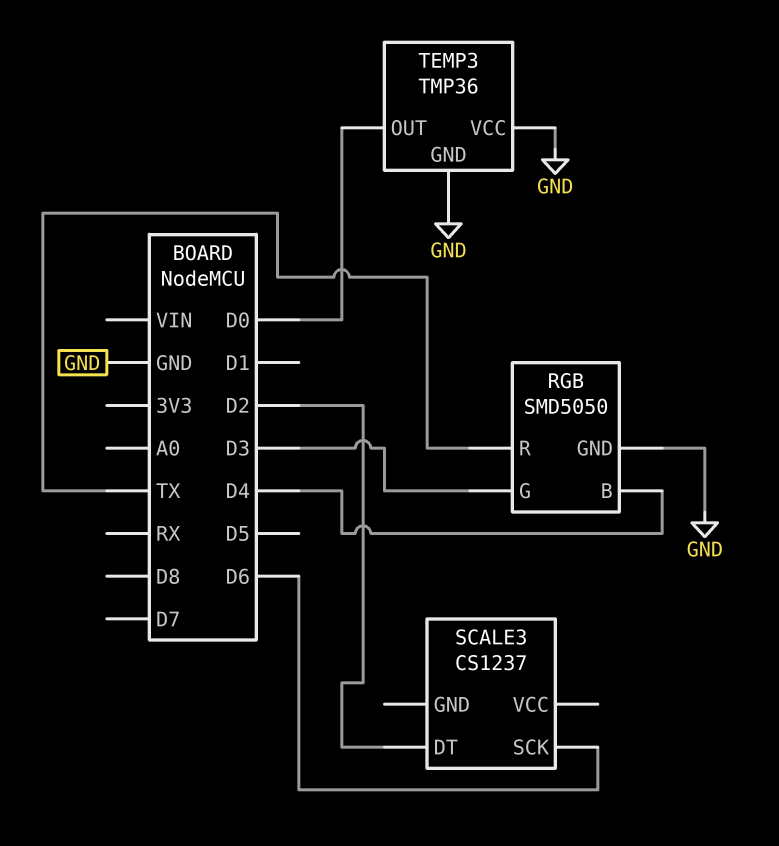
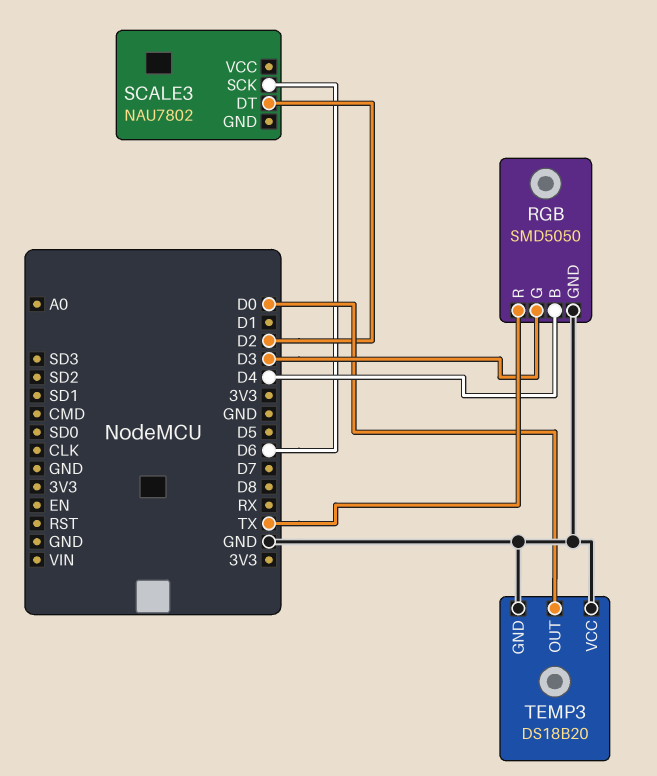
SCALE3: CS1237 -> NAU7802
TEMP3: TMP36 -> DS18B20

